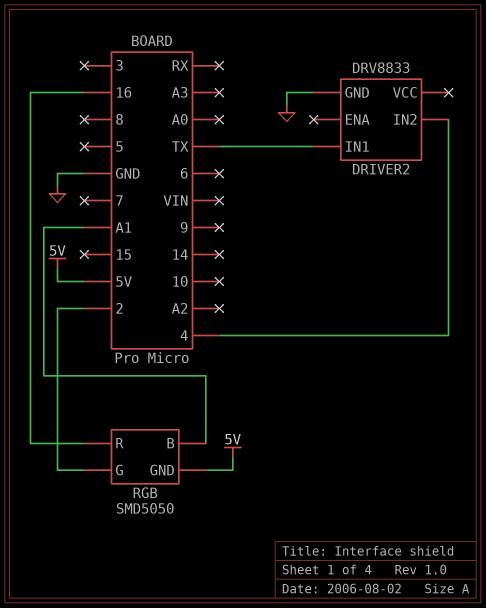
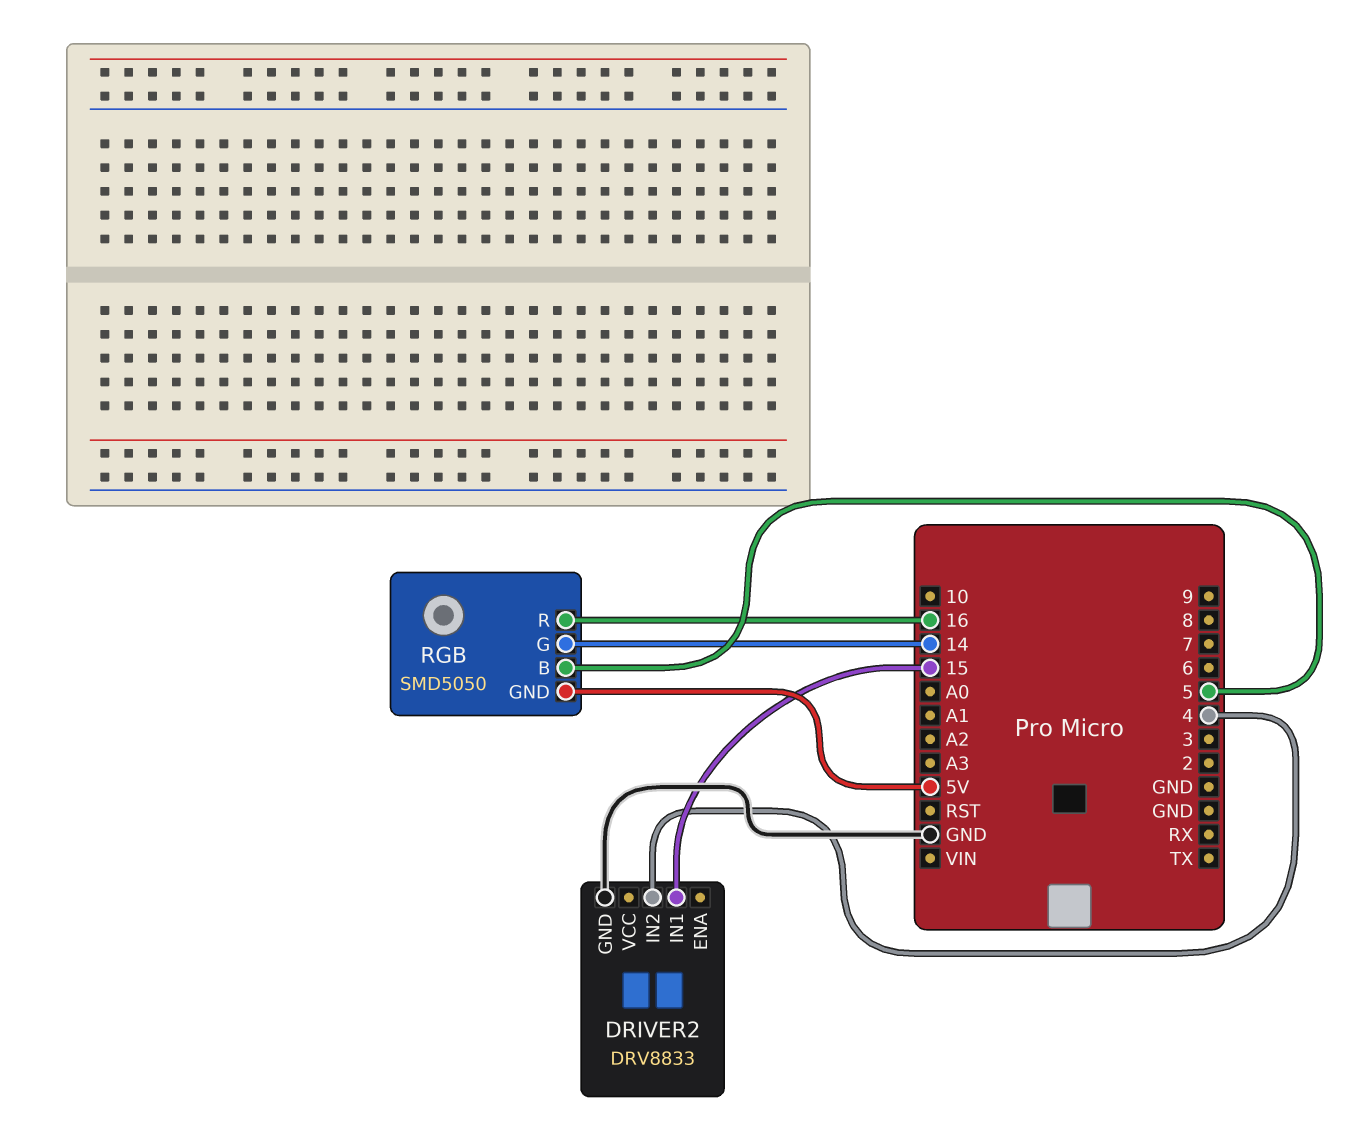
DRIVER2 pin IN1: TX -> 15
RGB pin B: A1 -> 5
RGB pin G: 2 -> 14

